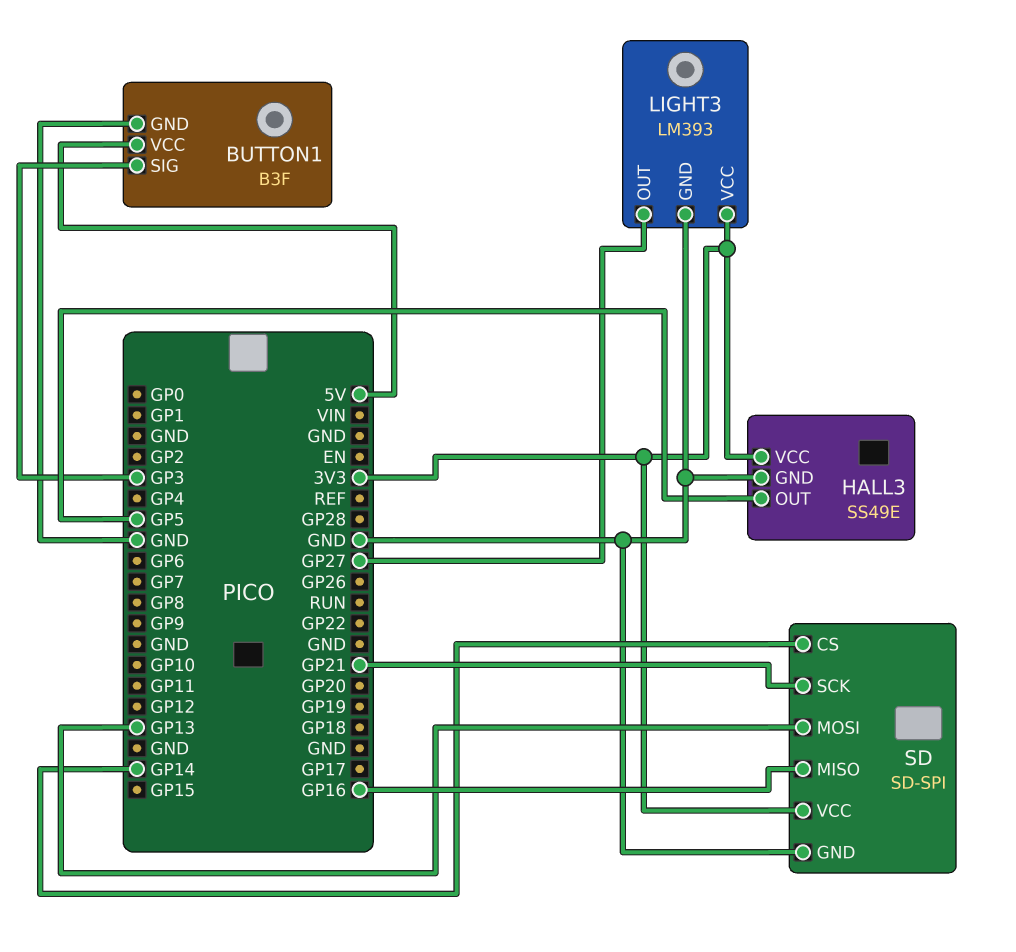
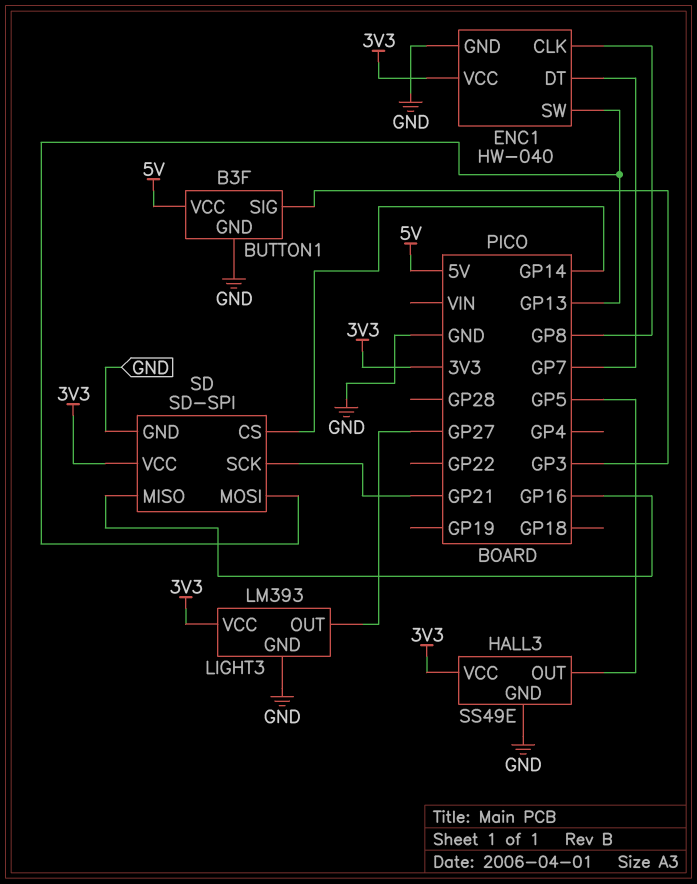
ENC1: none -> HW-040
ENC1 pin CLK: none -> GP8
ENC1 pin DT: none -> GP7
ENC1 pin GND: none -> GND
ENC1 pin SW: none -> GP13
ENC1 pin VCC: none -> 3V3

